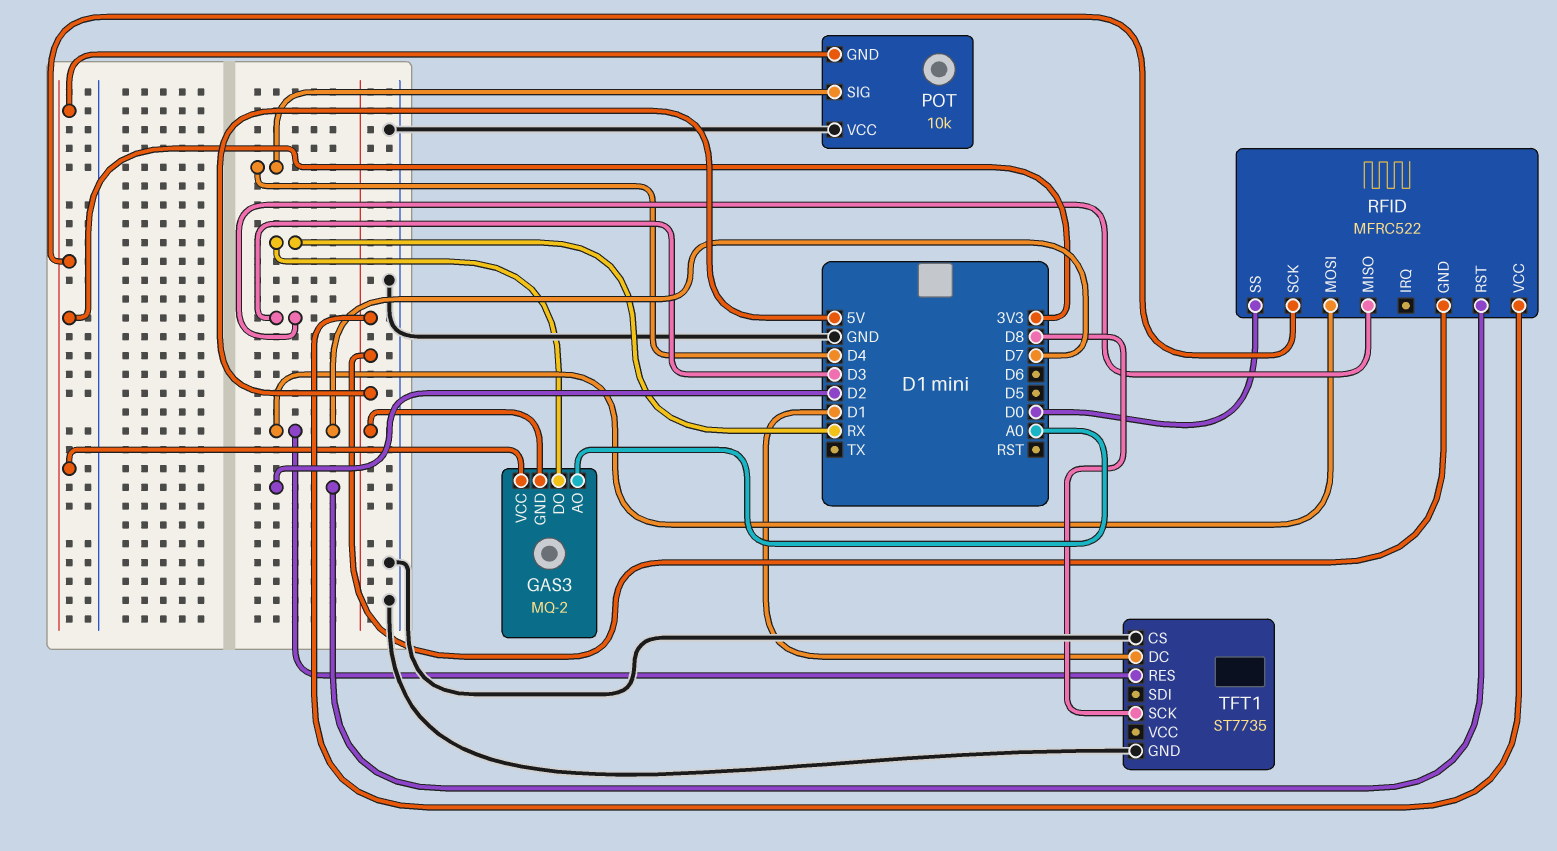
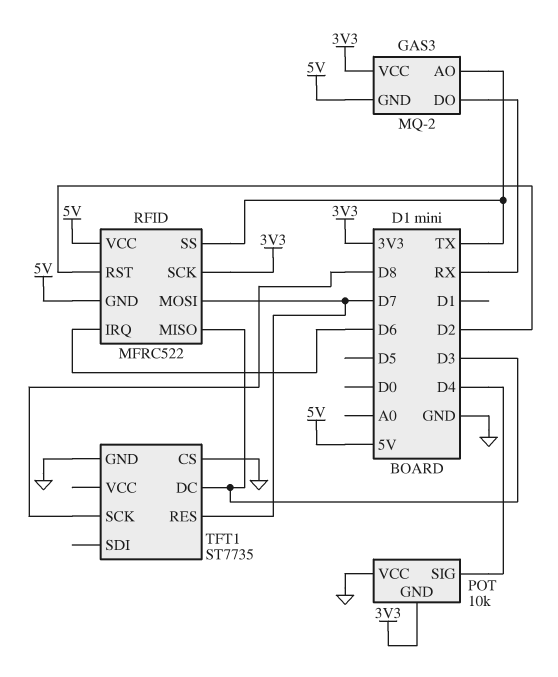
GAS3 pin AO: A0 -> TX
RFID pin IRQ: none -> D6
RFID pin SS: D0 -> TX
TFT1 pin DC: D1 -> D3

